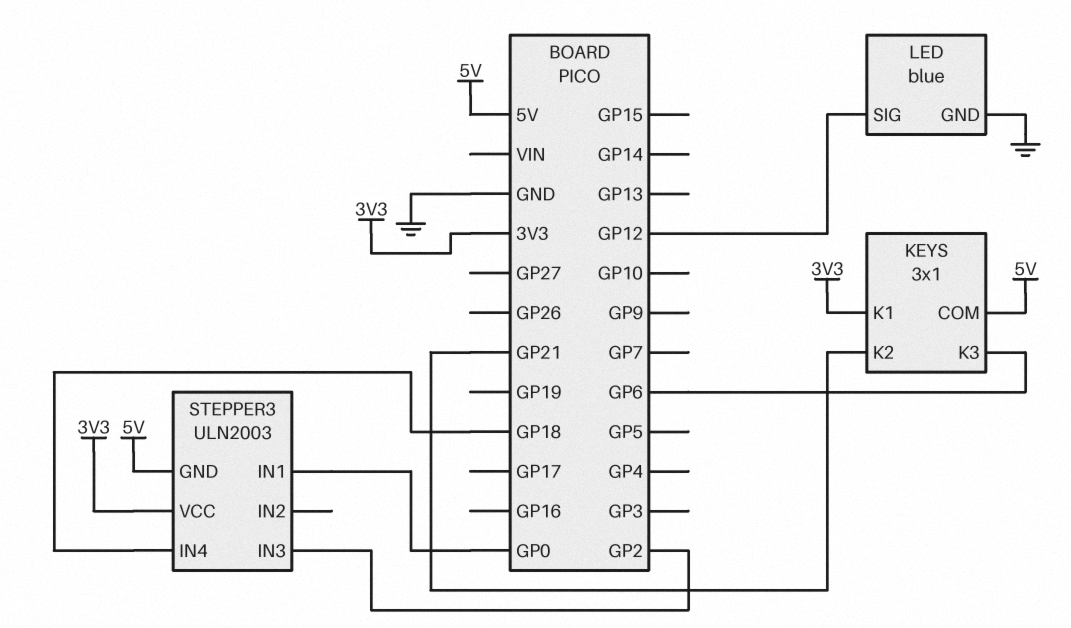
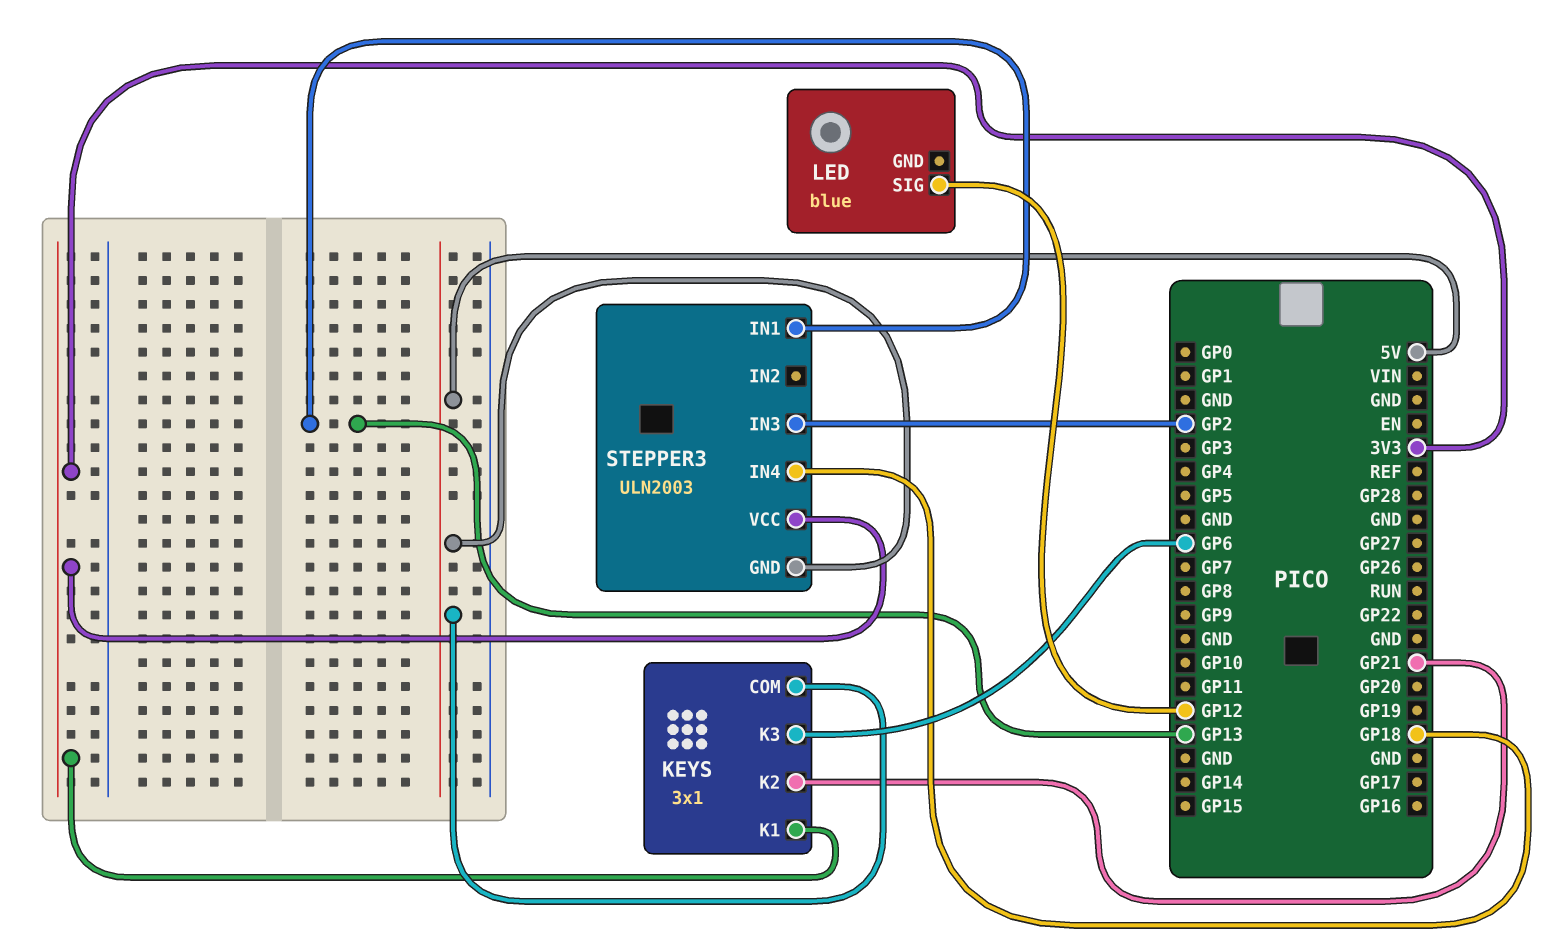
LED pin GND: GND -> none
STEPPER3 pin IN1: GP0 -> GP13

